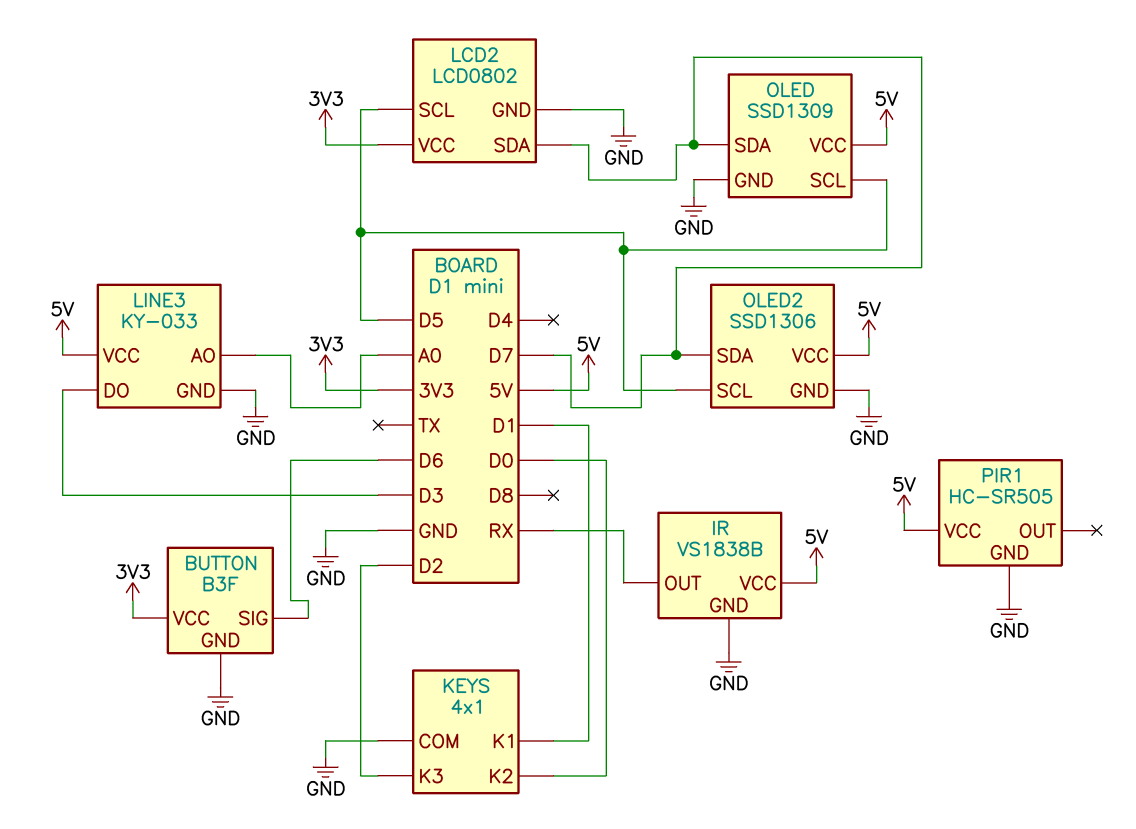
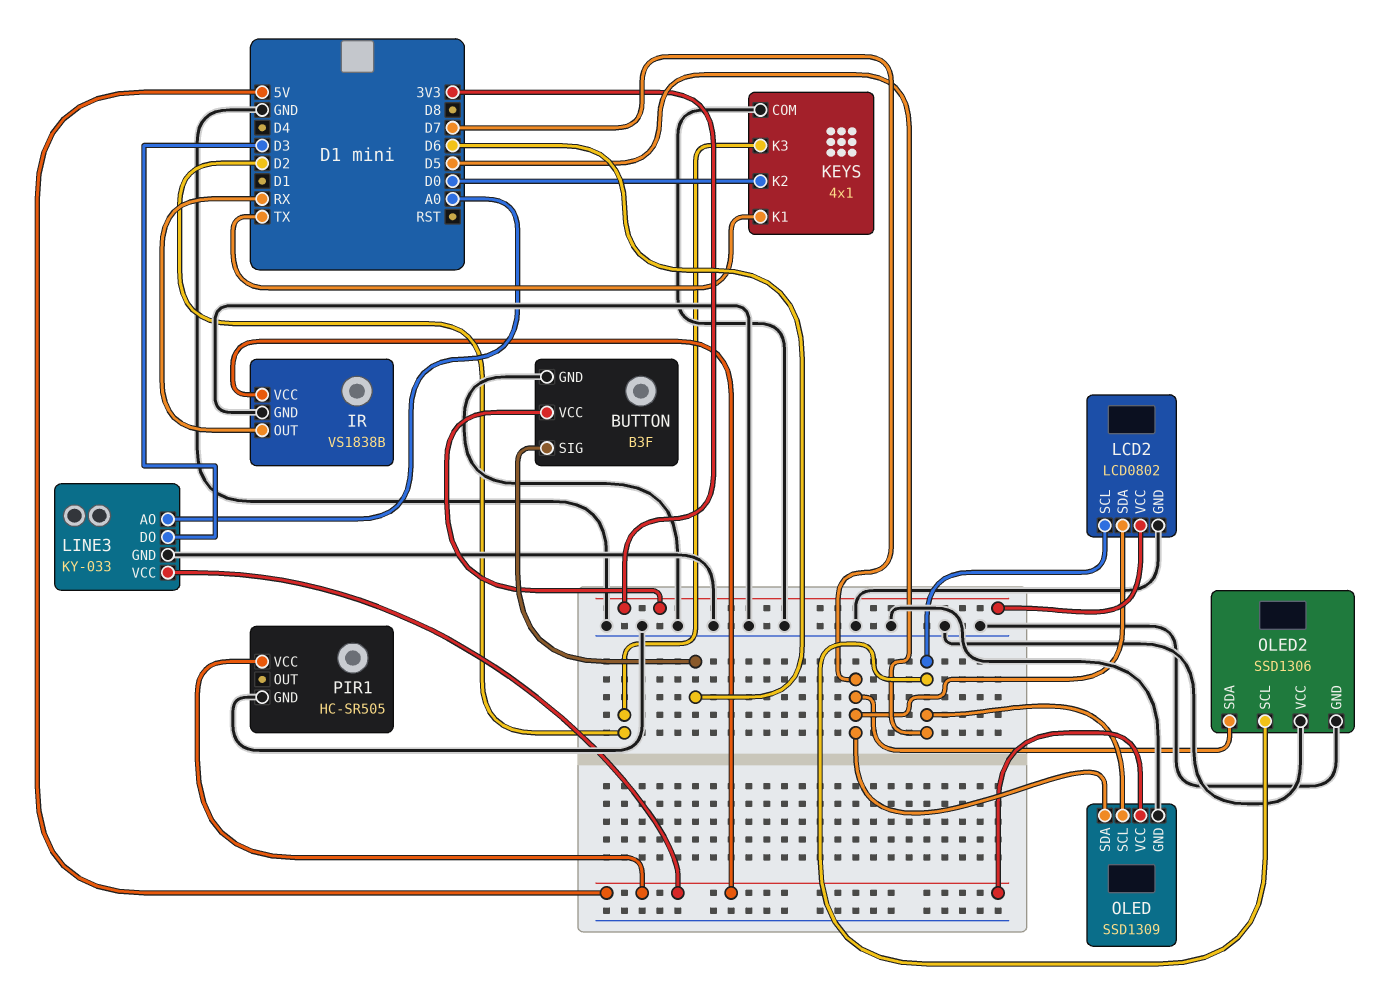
KEYS pin K1: D1 -> TX
OLED2 pin VCC: 5V -> GND

